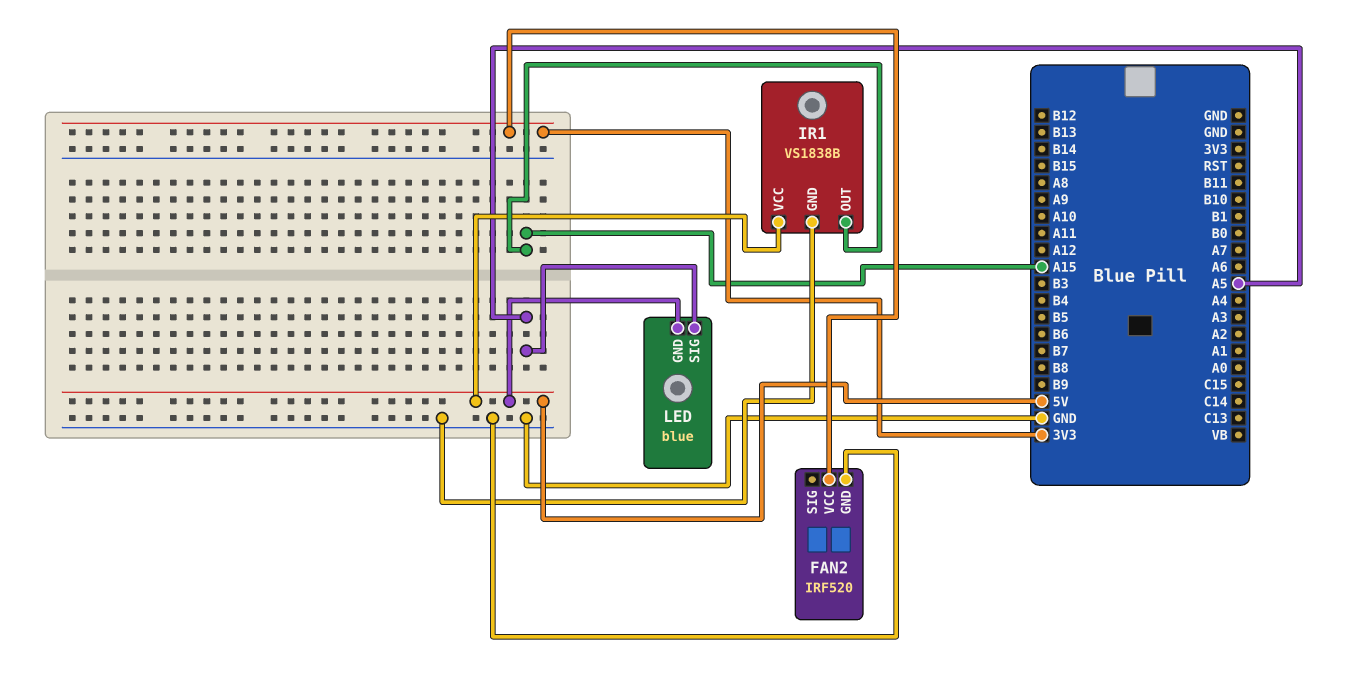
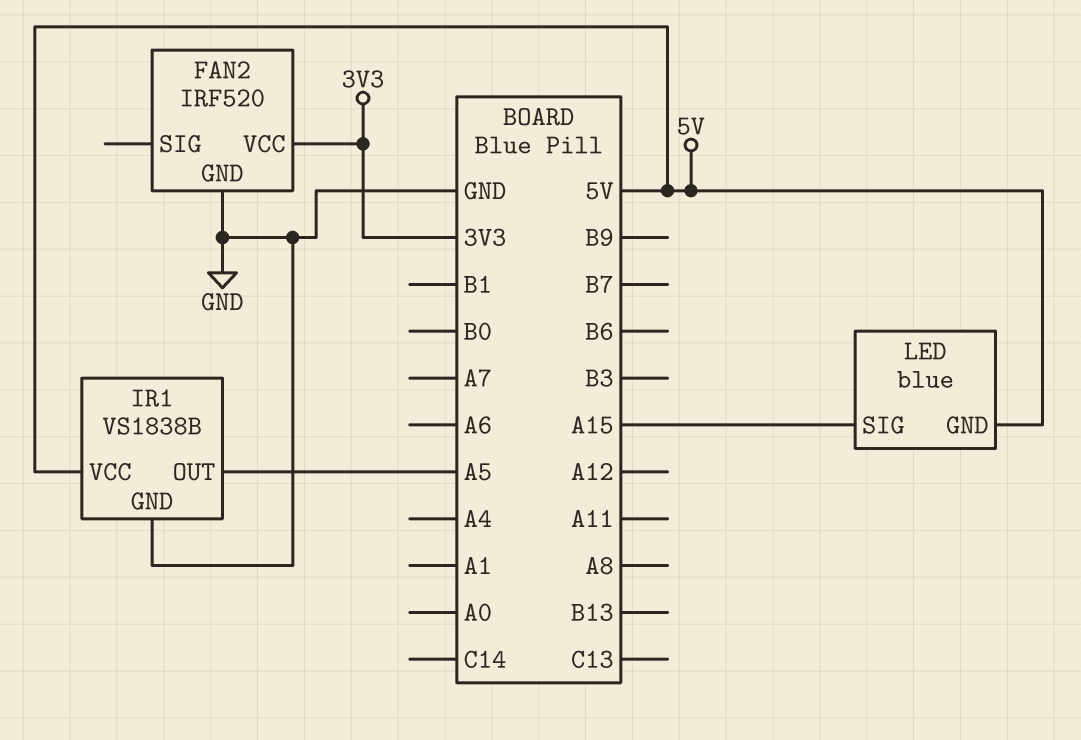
IR1 pin OUT: A15 -> A5
LED pin SIG: A5 -> A15

